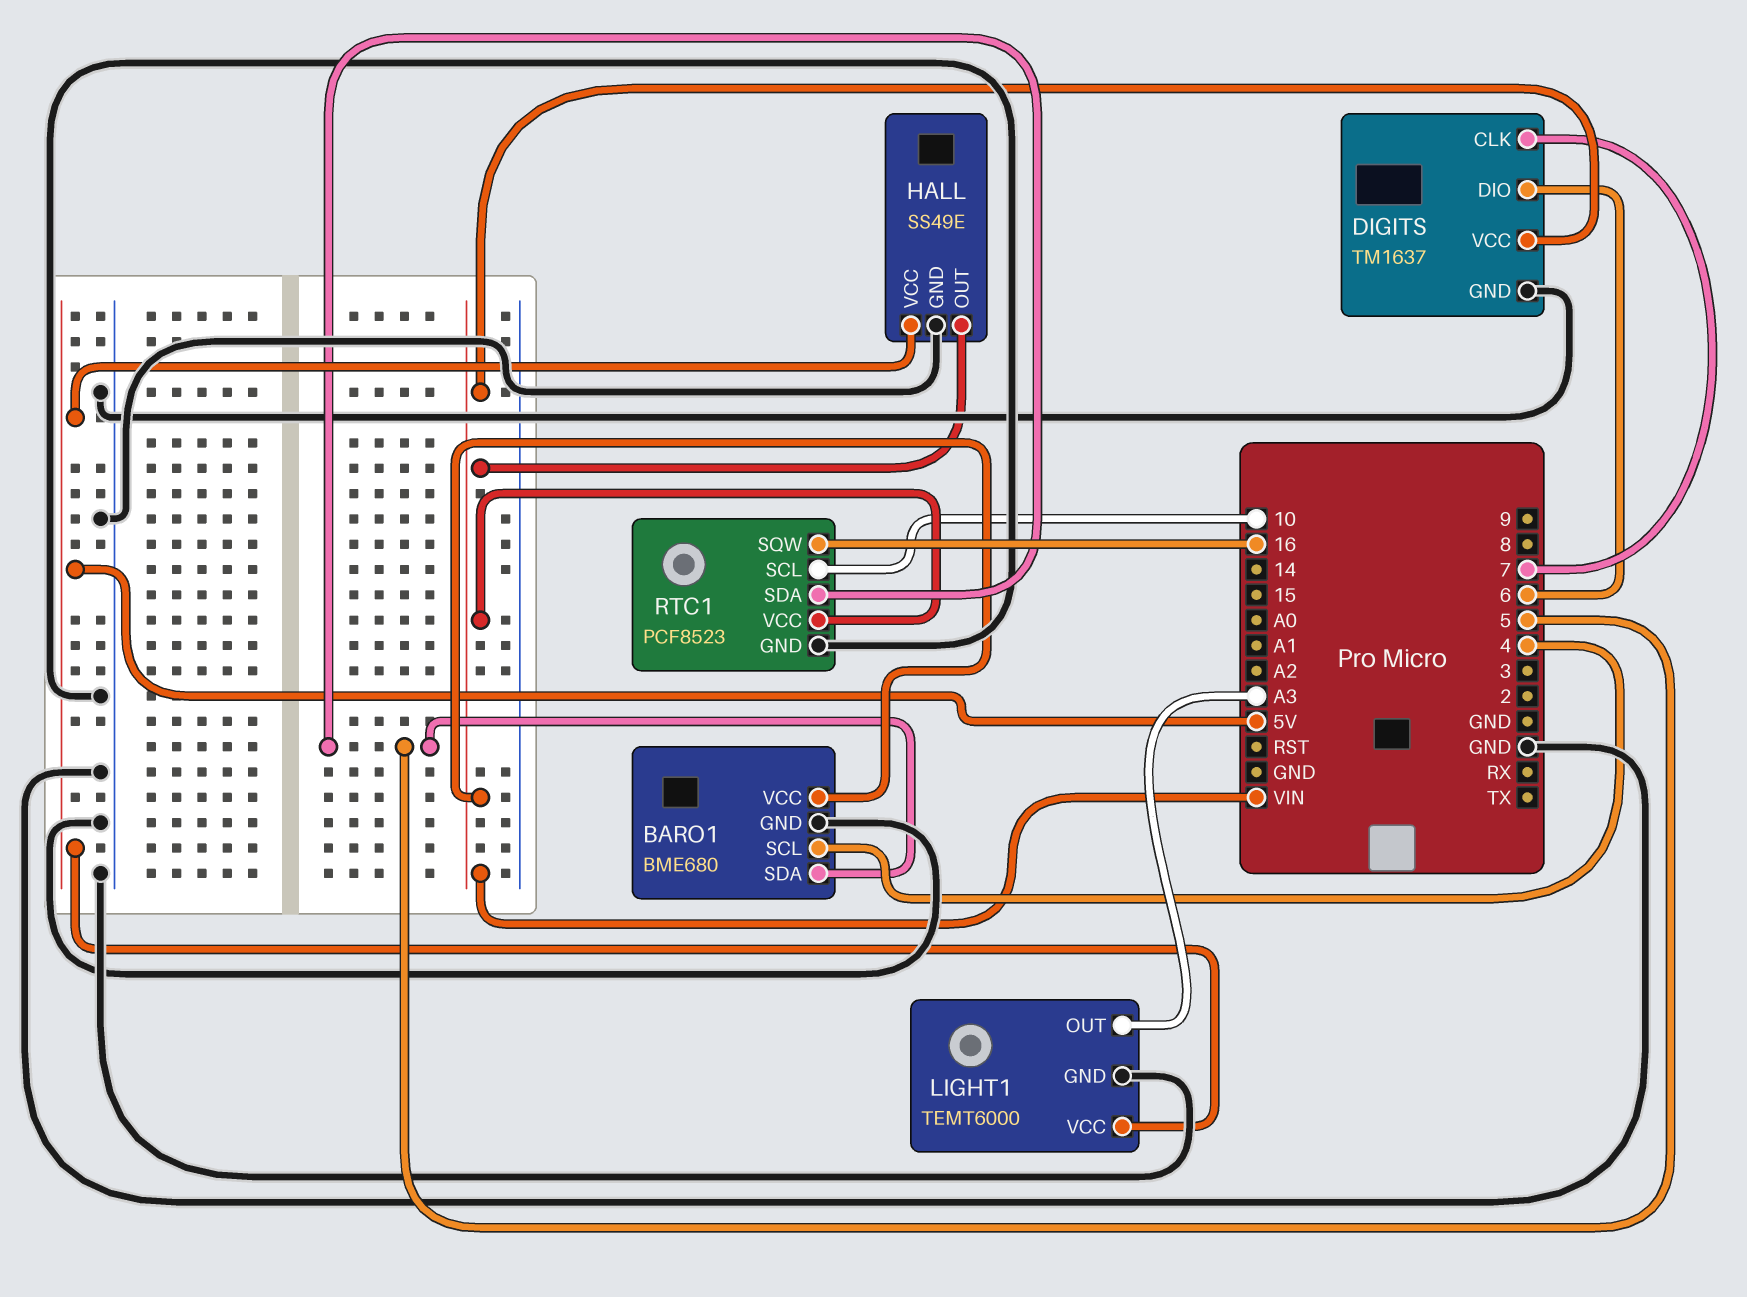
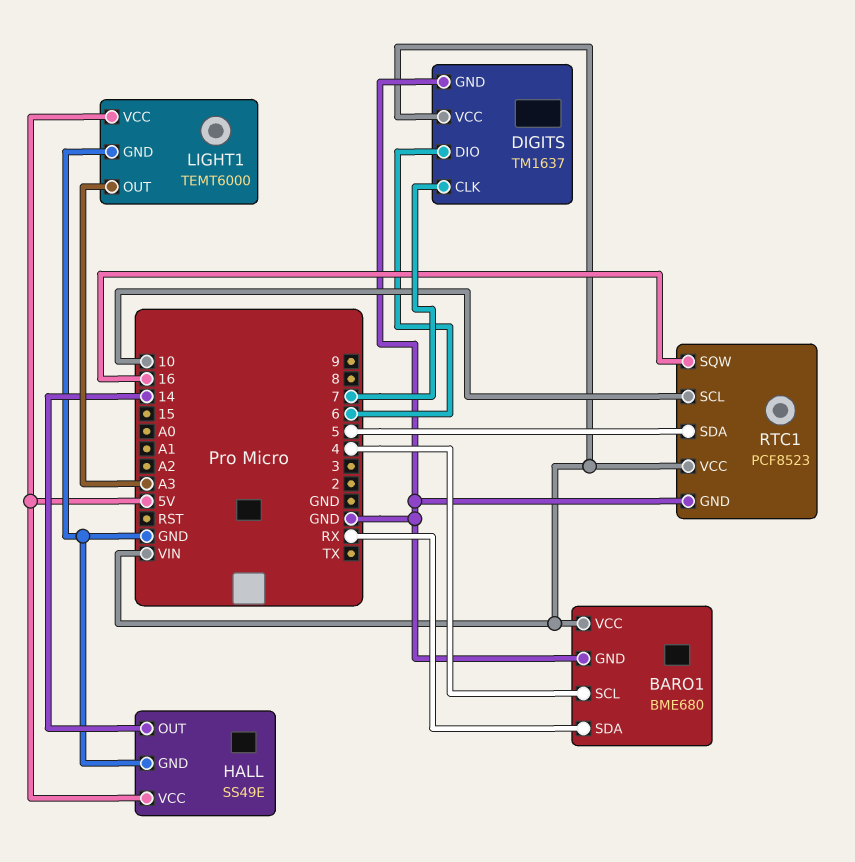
BARO1 pin SDA: 5 -> RX
HALL pin OUT: VIN -> 14

